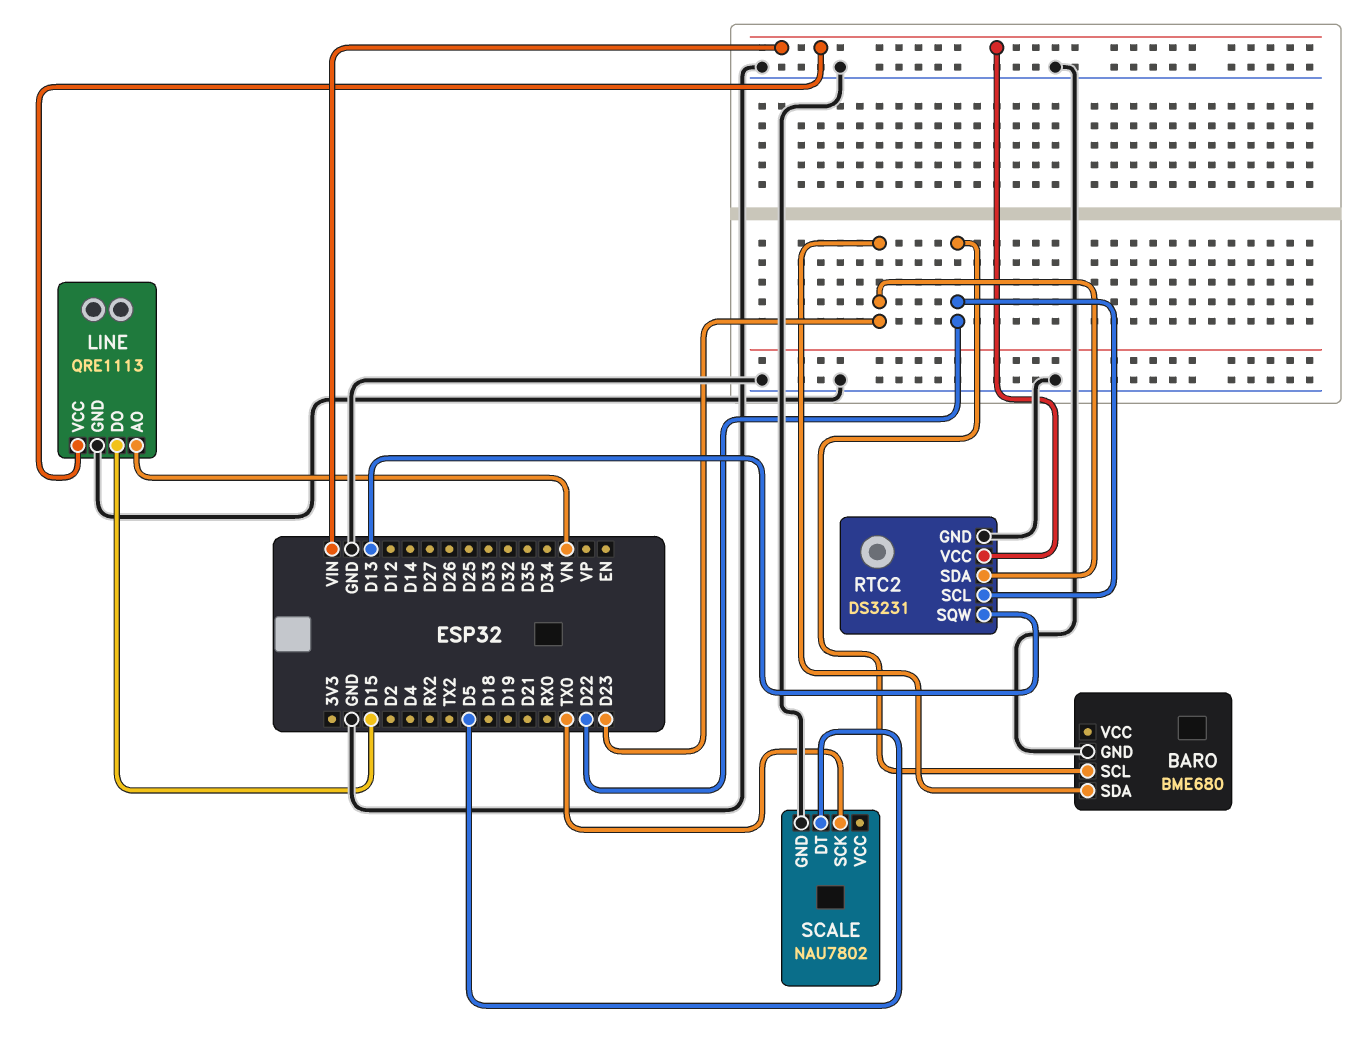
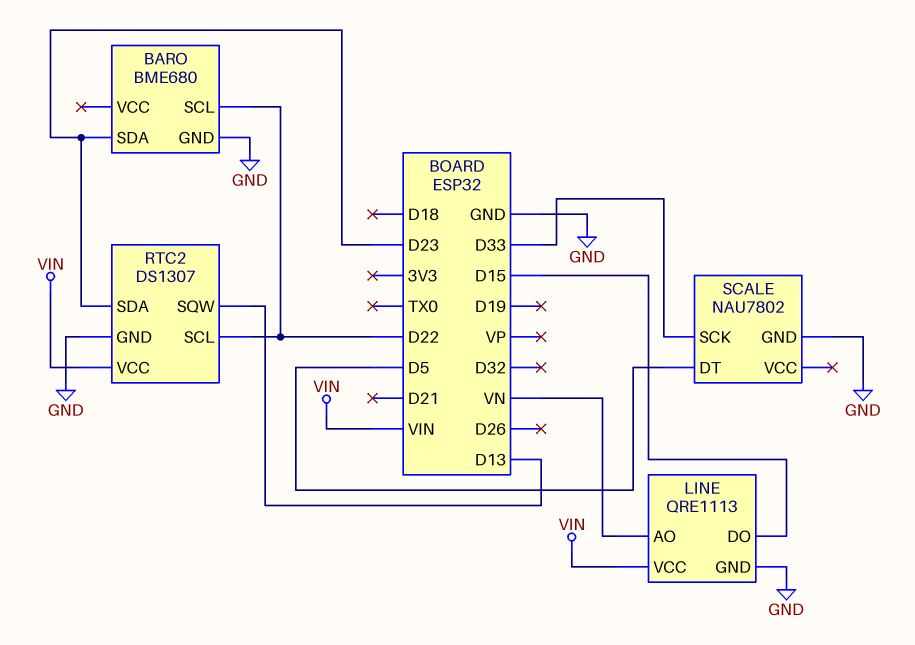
RTC2: DS3231 -> DS1307
SCALE pin SCK: TX0 -> D33

